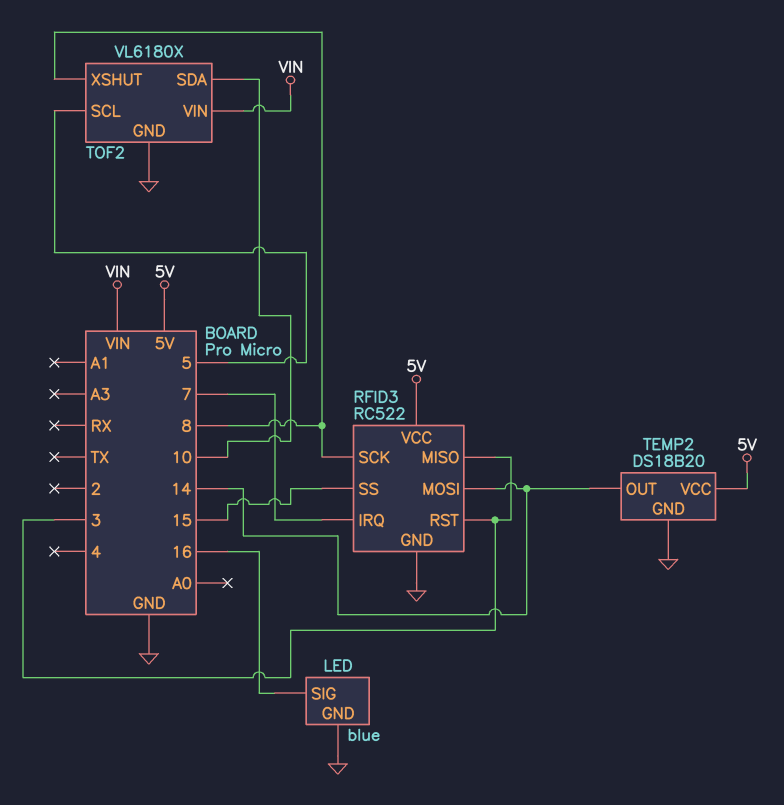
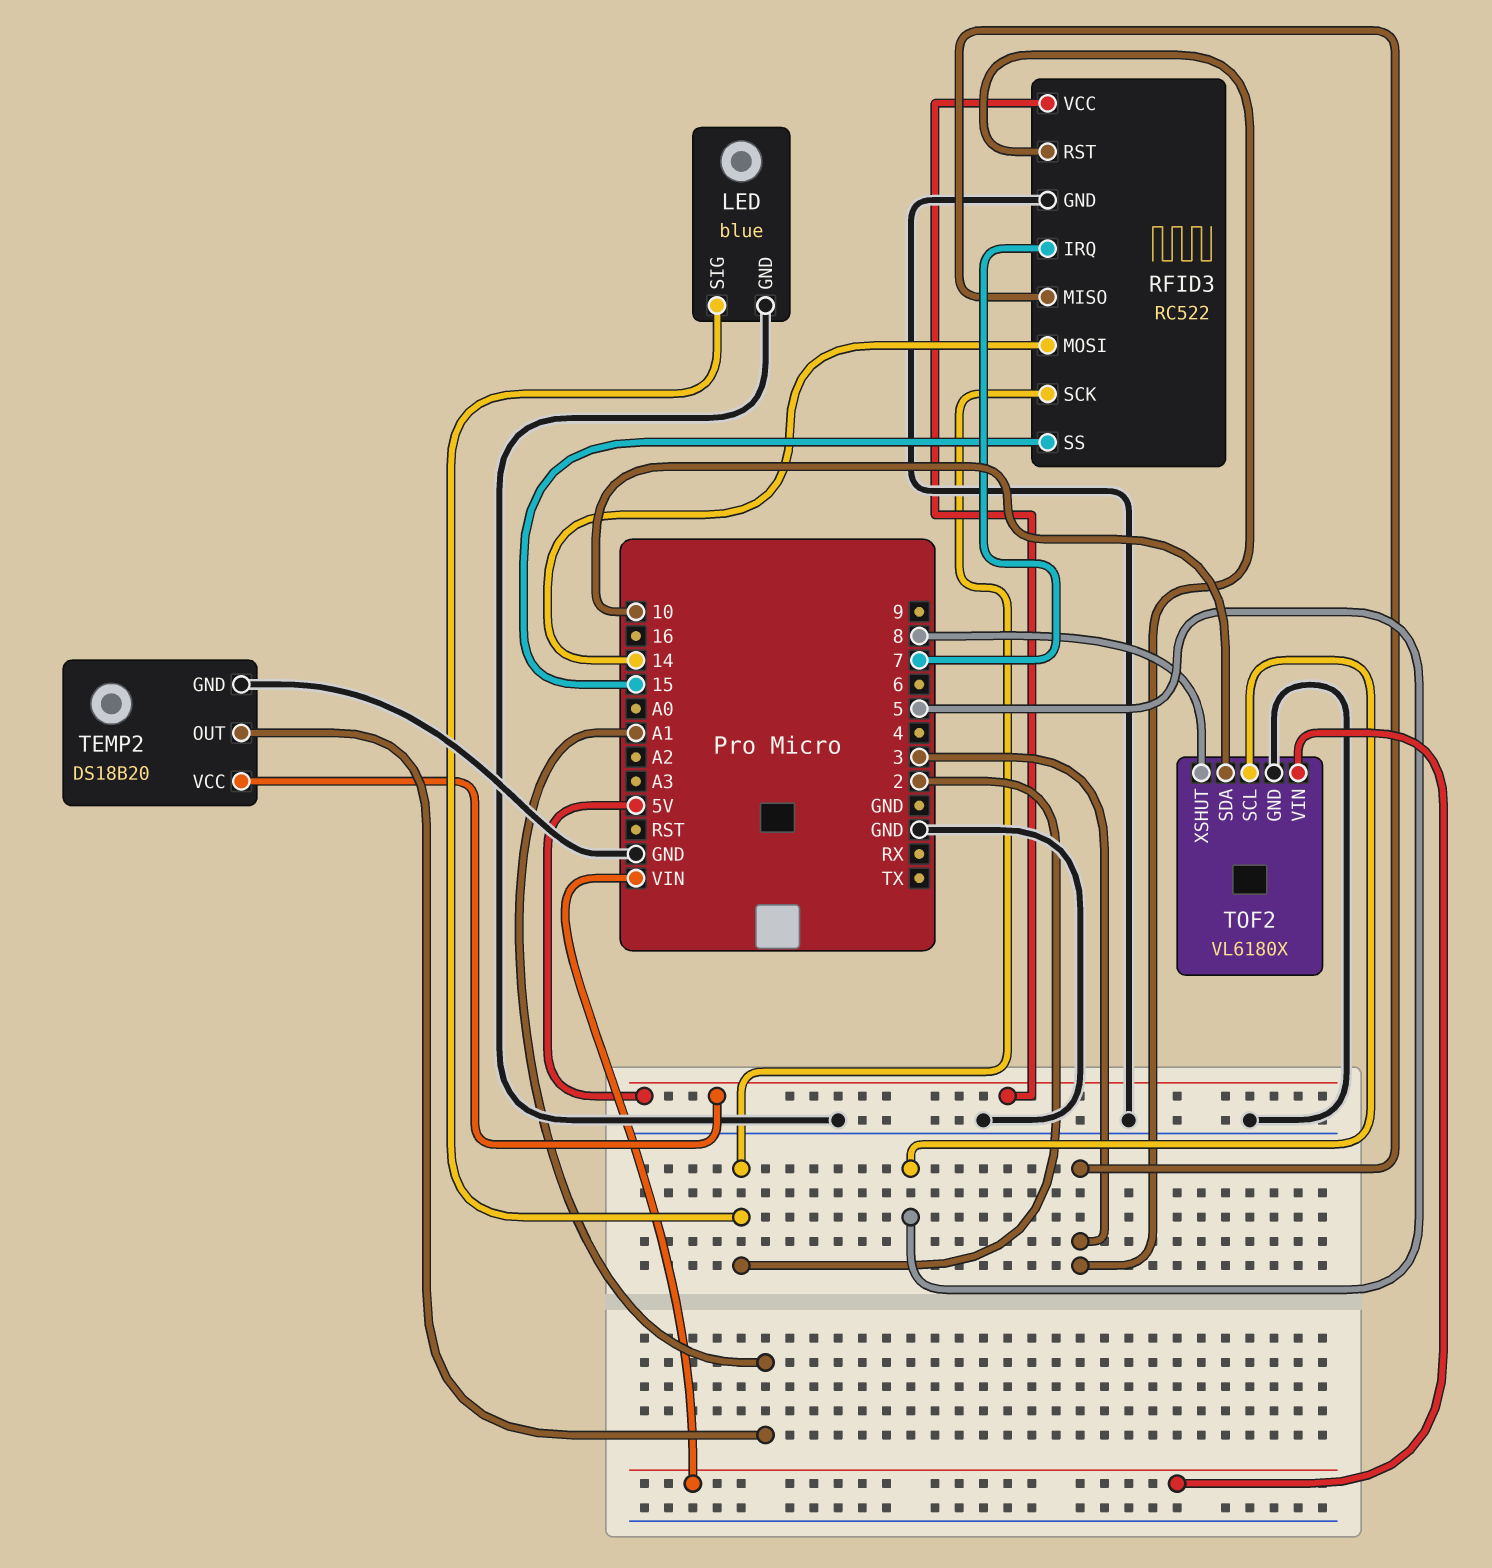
LED pin SIG: 16 -> 2
RFID3 pin SCK: 8 -> 2
TEMP2 pin OUT: 14 -> A1

